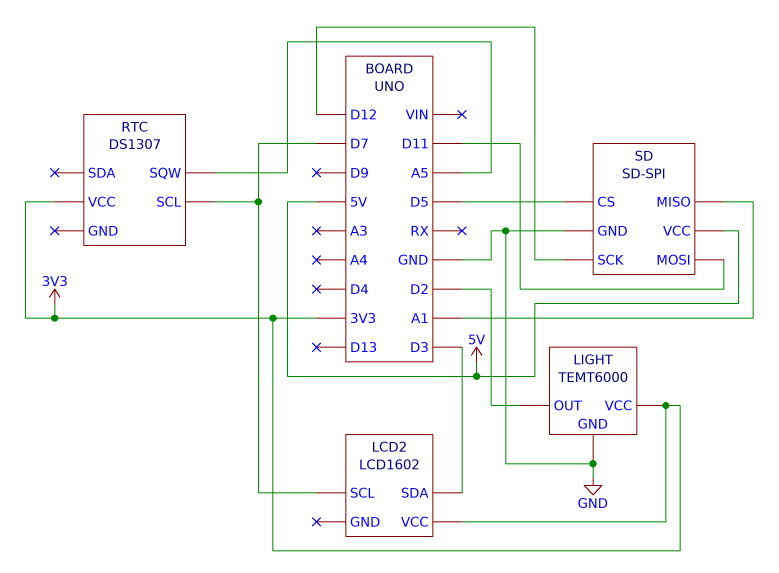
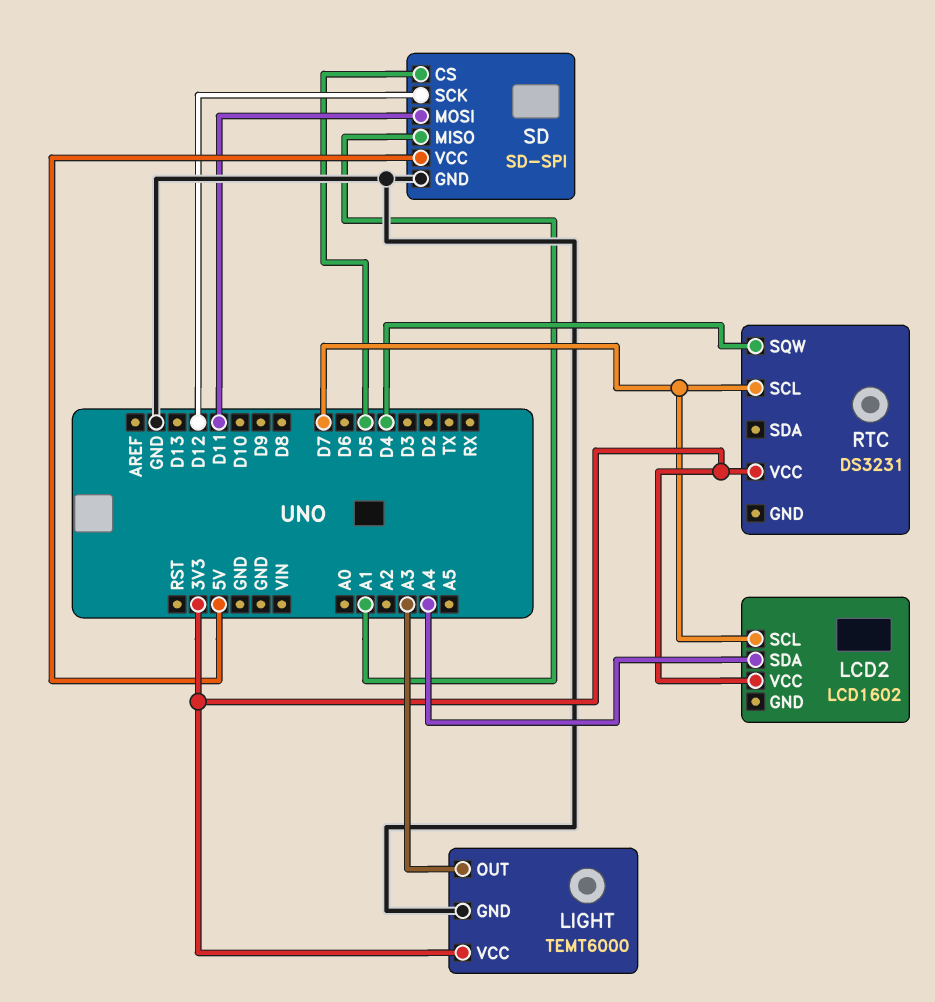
LCD2 pin SDA: D3 -> A4
LIGHT pin OUT: D2 -> A3
RTC: DS1307 -> DS3231
RTC pin SQW: A5 -> D4

